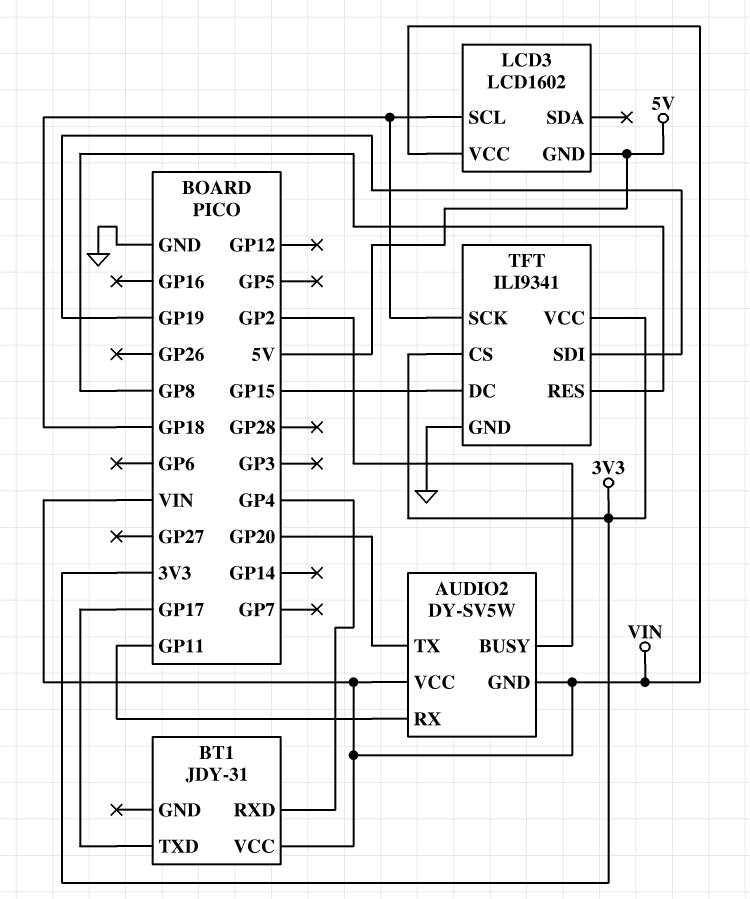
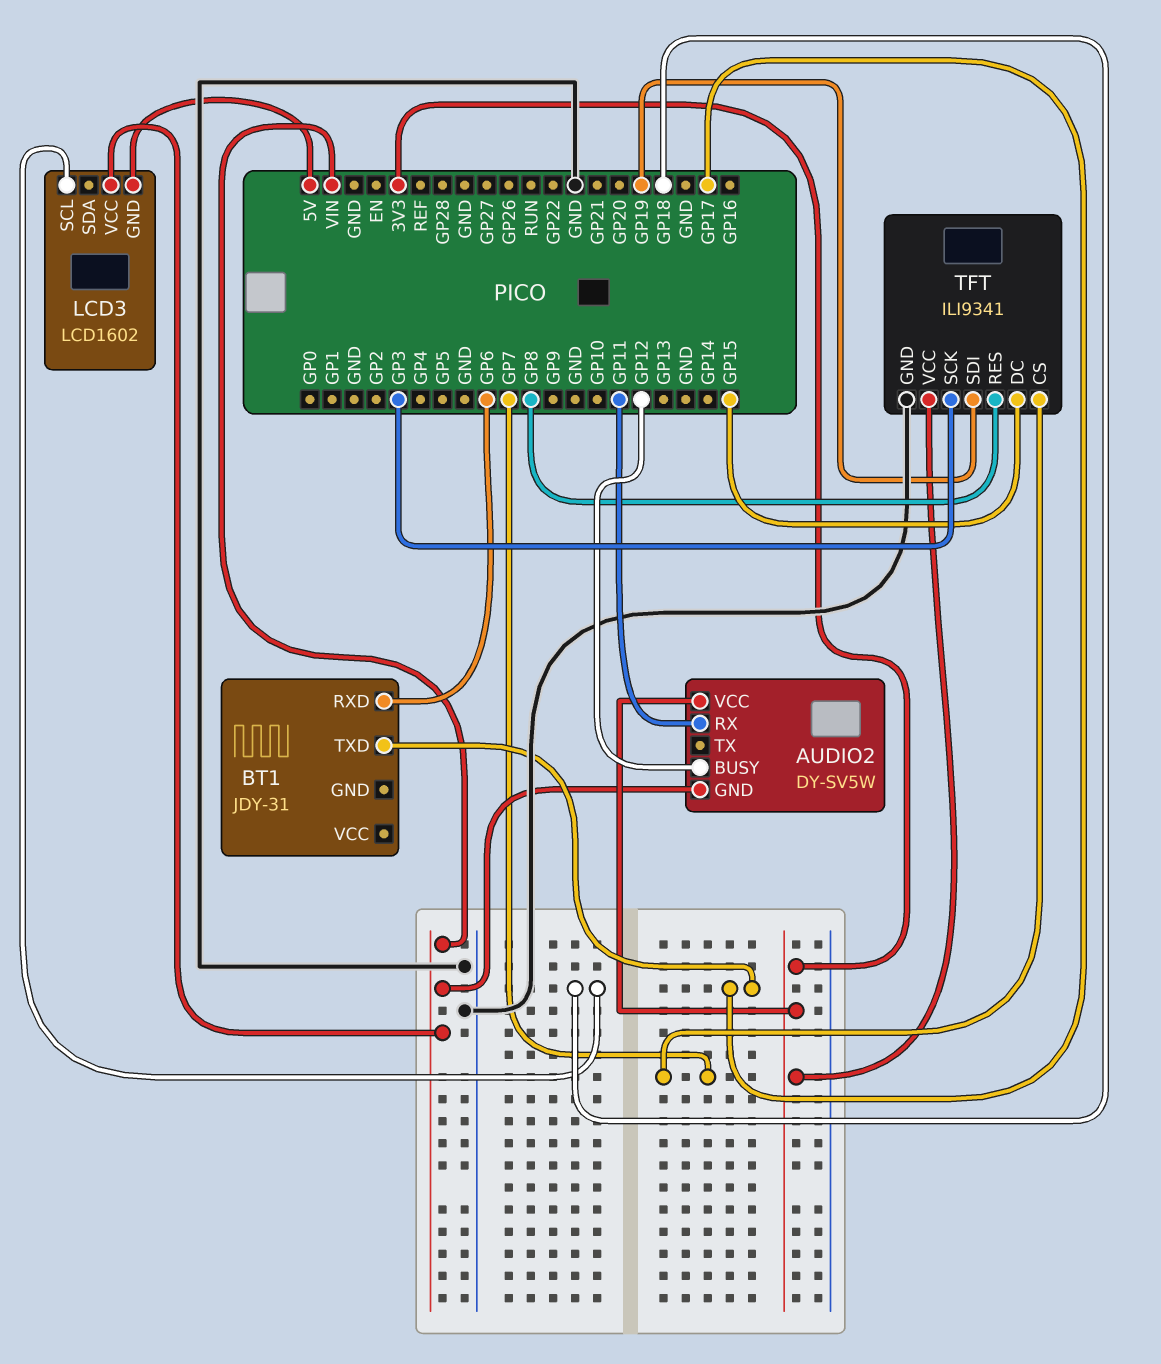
AUDIO2 pin BUSY: GP2 -> GP12
AUDIO2 pin TX: GP20 -> none
AUDIO2 pin VCC: VIN -> 3V3
BT1 pin RXD: GP4 -> GP6
BT1 pin VCC: VIN -> none
TFT pin CS: 3V3 -> GP7
TFT pin SCK: GP18 -> GP3

